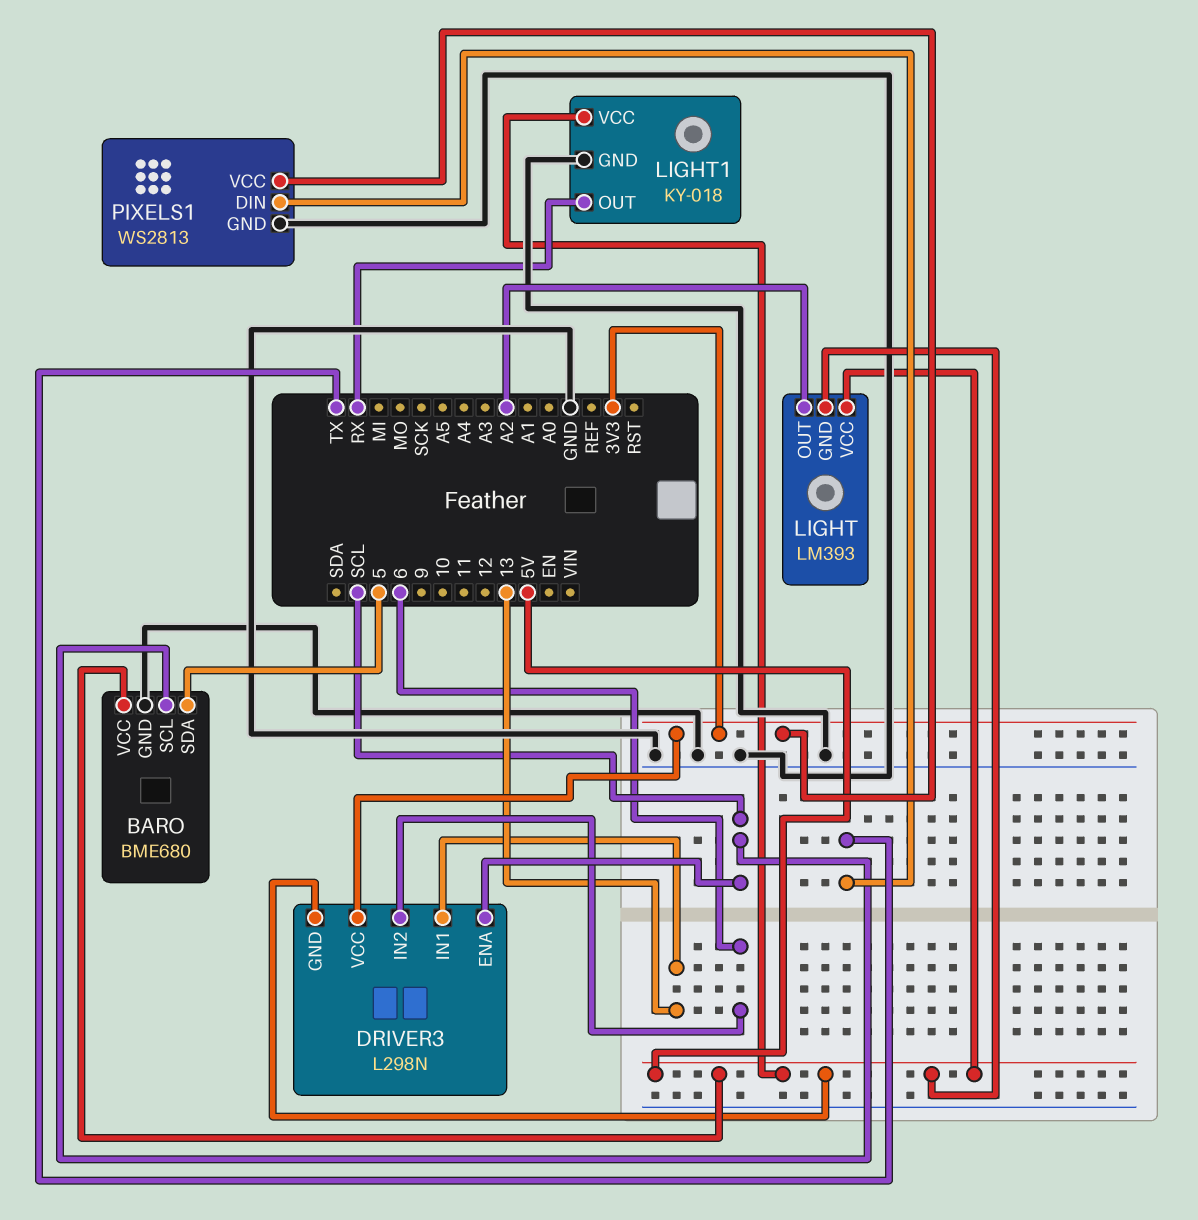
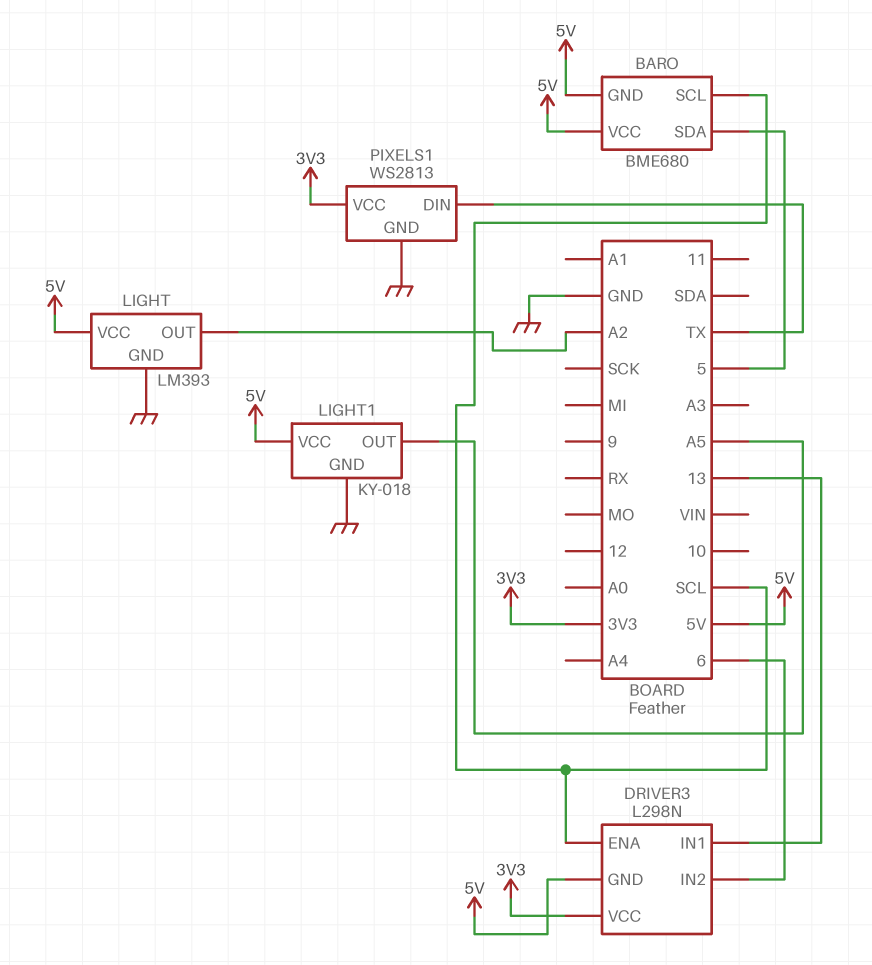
BARO pin GND: GND -> 5V
LIGHT pin GND: 5V -> GND
LIGHT1 pin OUT: RX -> A5

